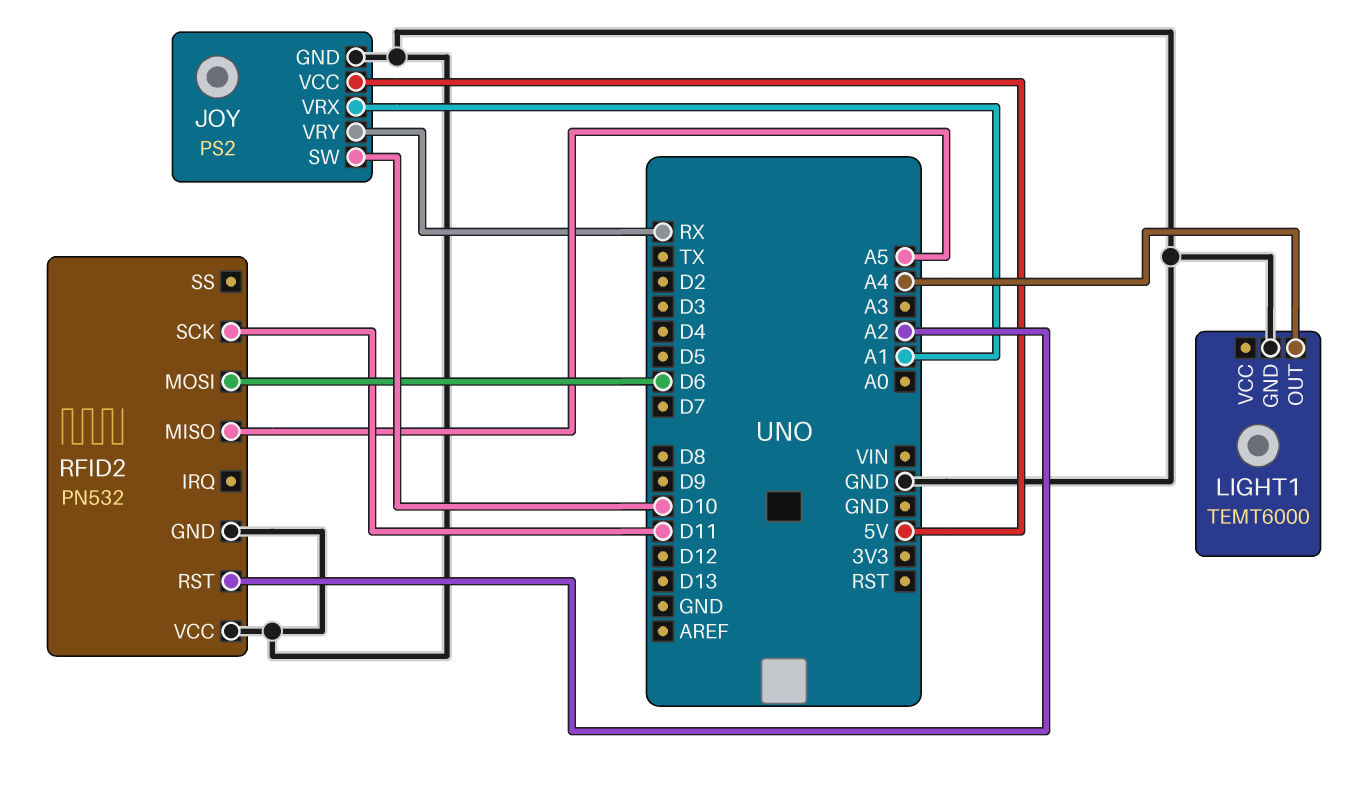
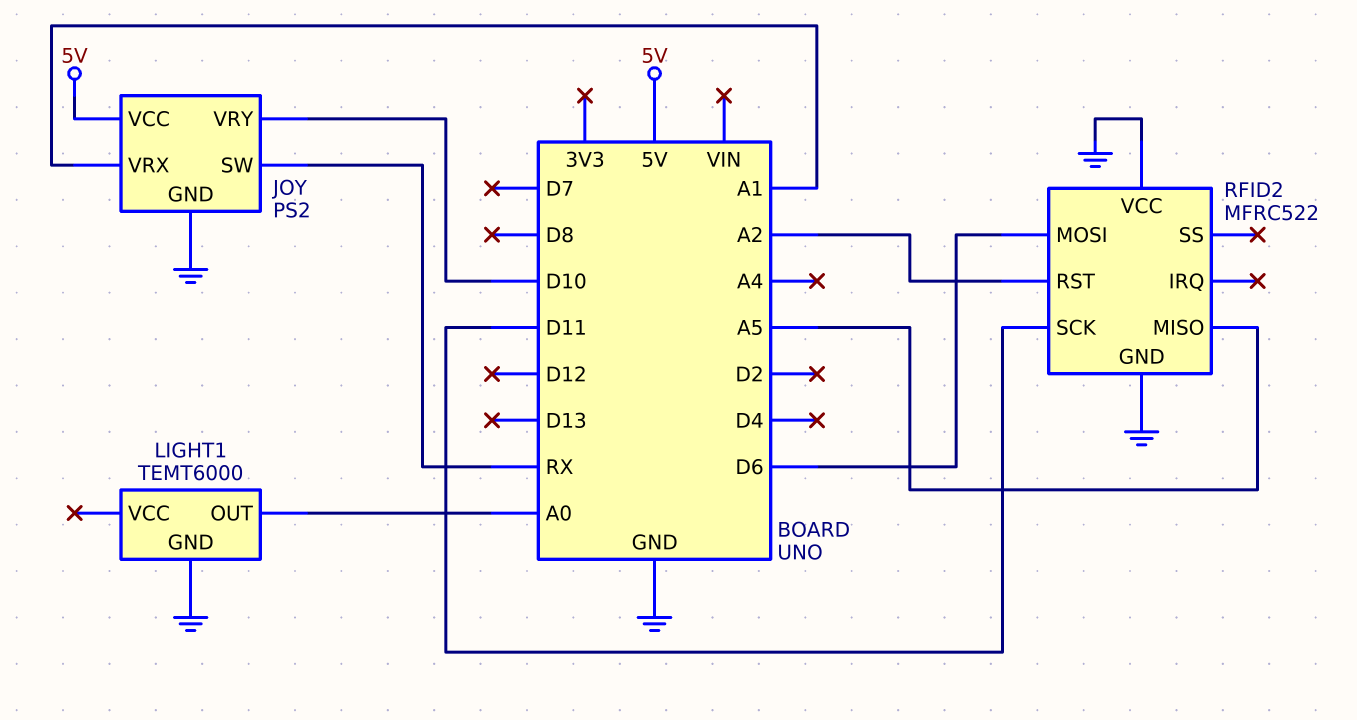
JOY pin SW: D10 -> RX
JOY pin VRY: RX -> D10
LIGHT1 pin OUT: A4 -> A0
RFID2: PN532 -> MFRC522

